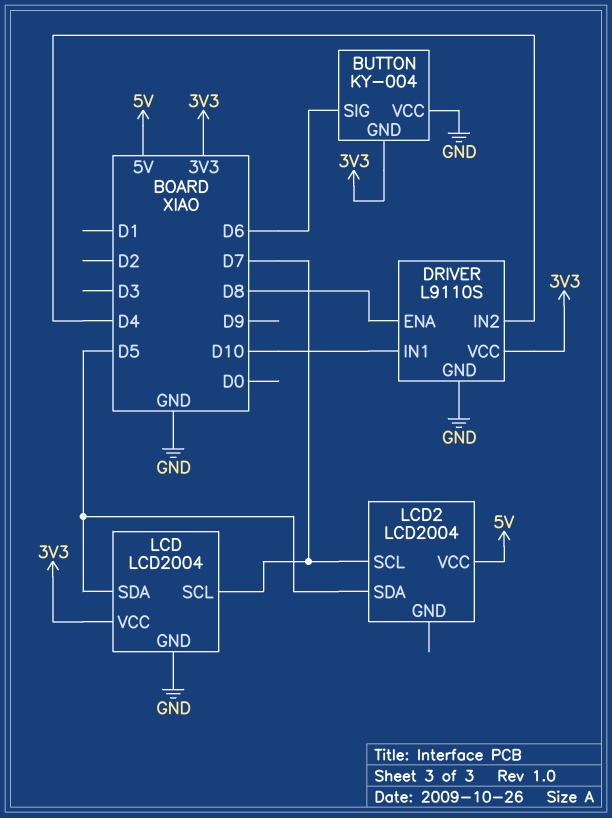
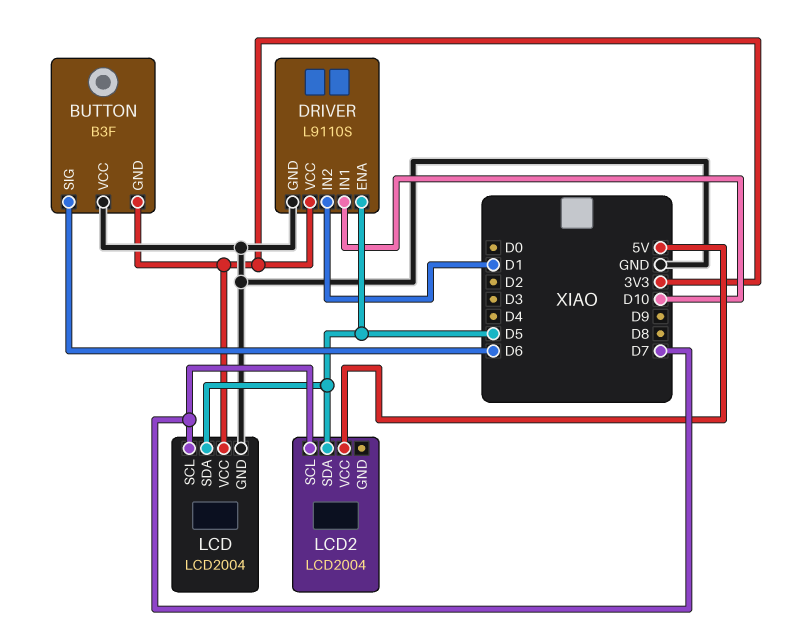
BUTTON: KY-004 -> B3F
DRIVER pin ENA: D8 -> D5
DRIVER pin IN2: D4 -> D1

